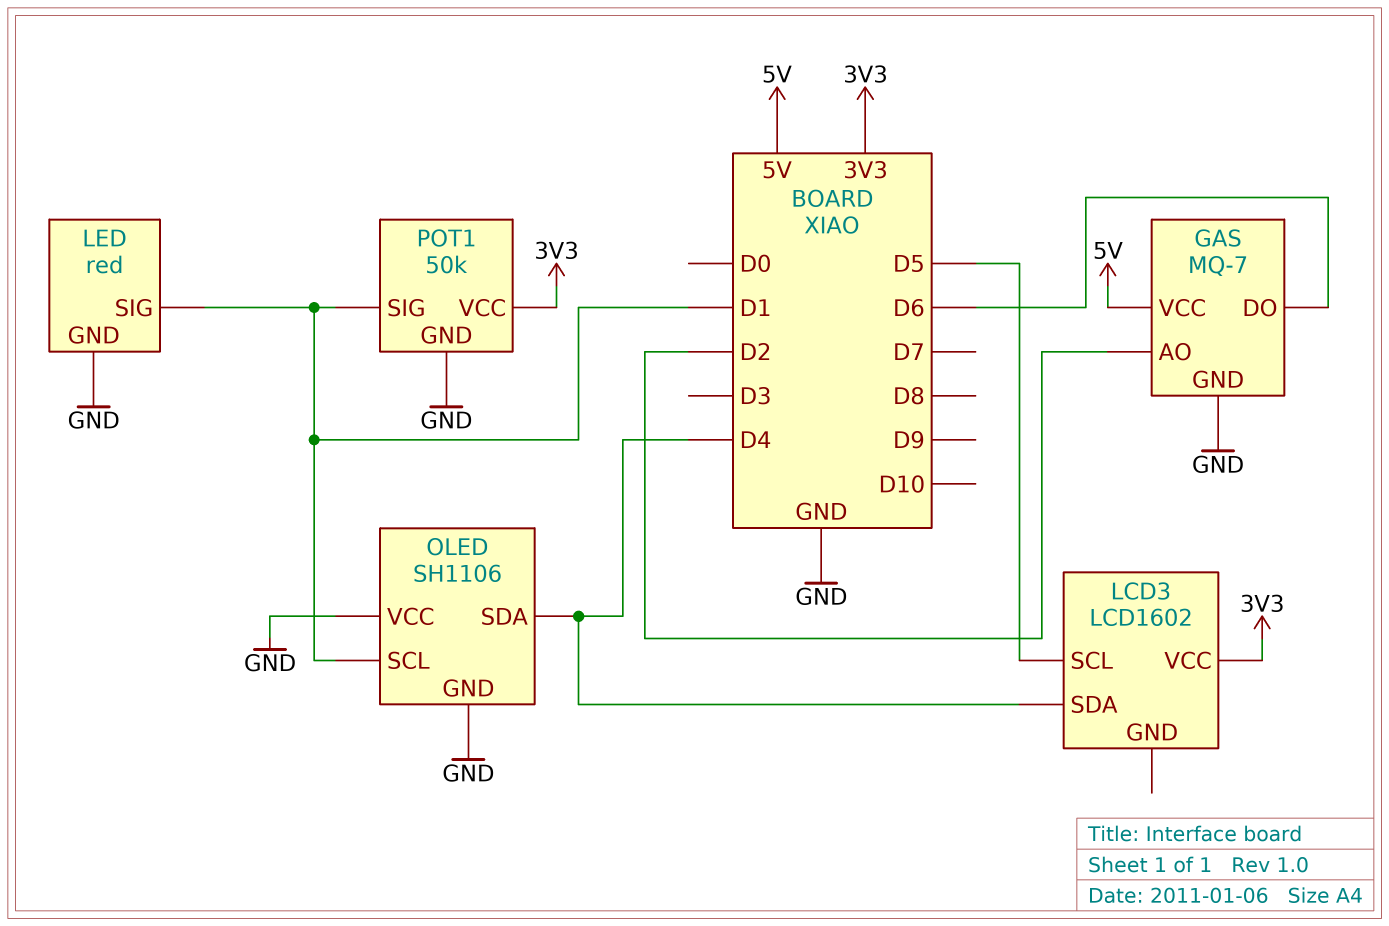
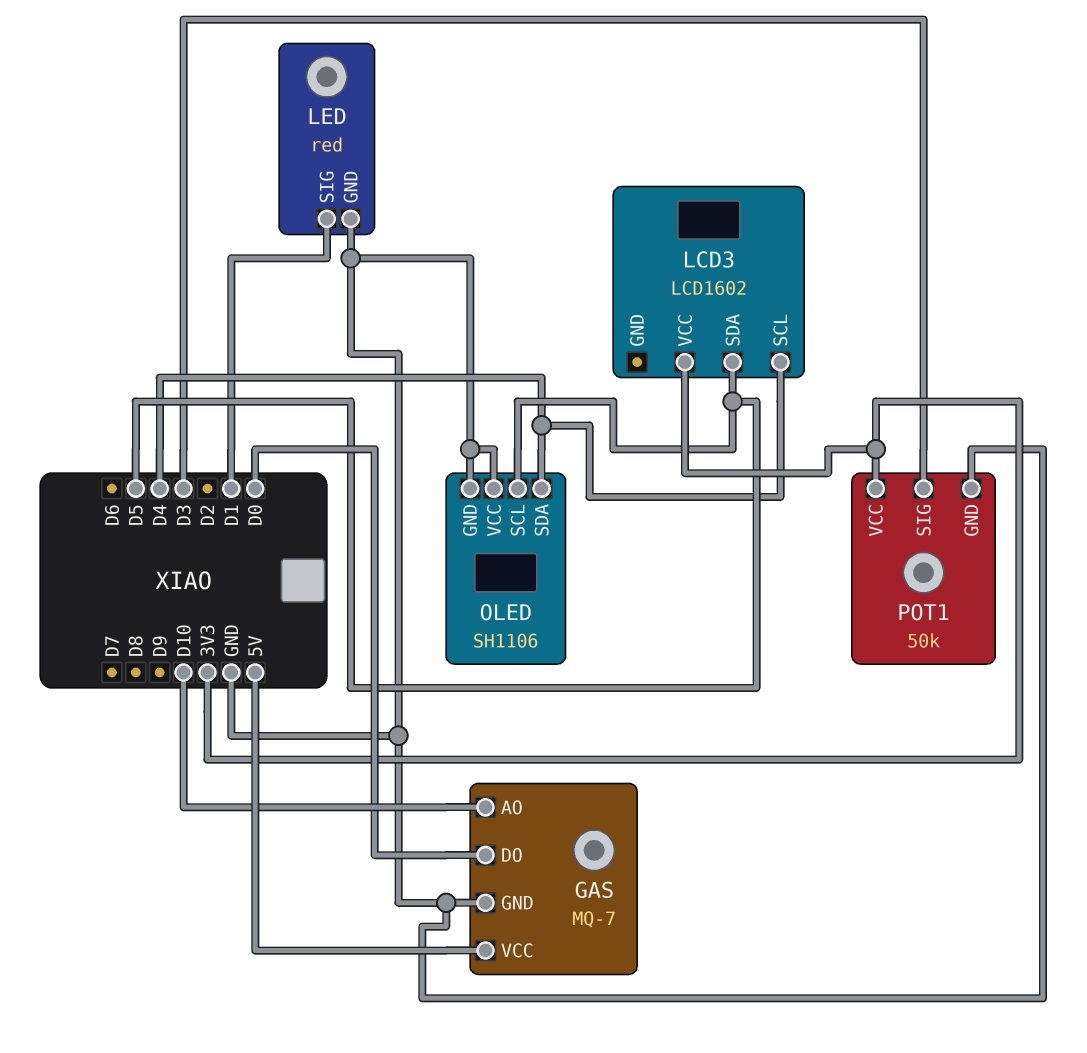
GAS pin AO: D2 -> D10
GAS pin DO: D6 -> D0
LCD3 pin SCL: D5 -> D4
LCD3 pin SDA: D4 -> D5
OLED pin SCL: D1 -> D5
POT1 pin SIG: D1 -> D3

